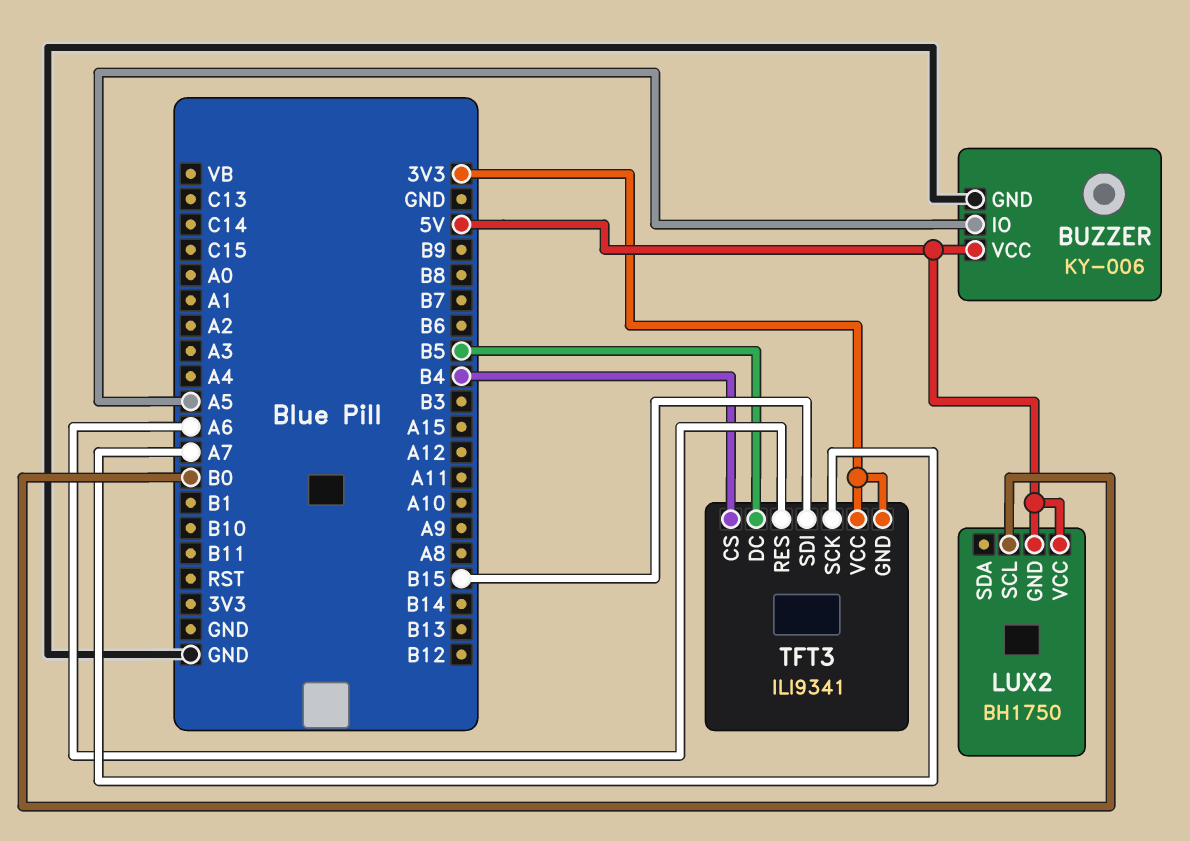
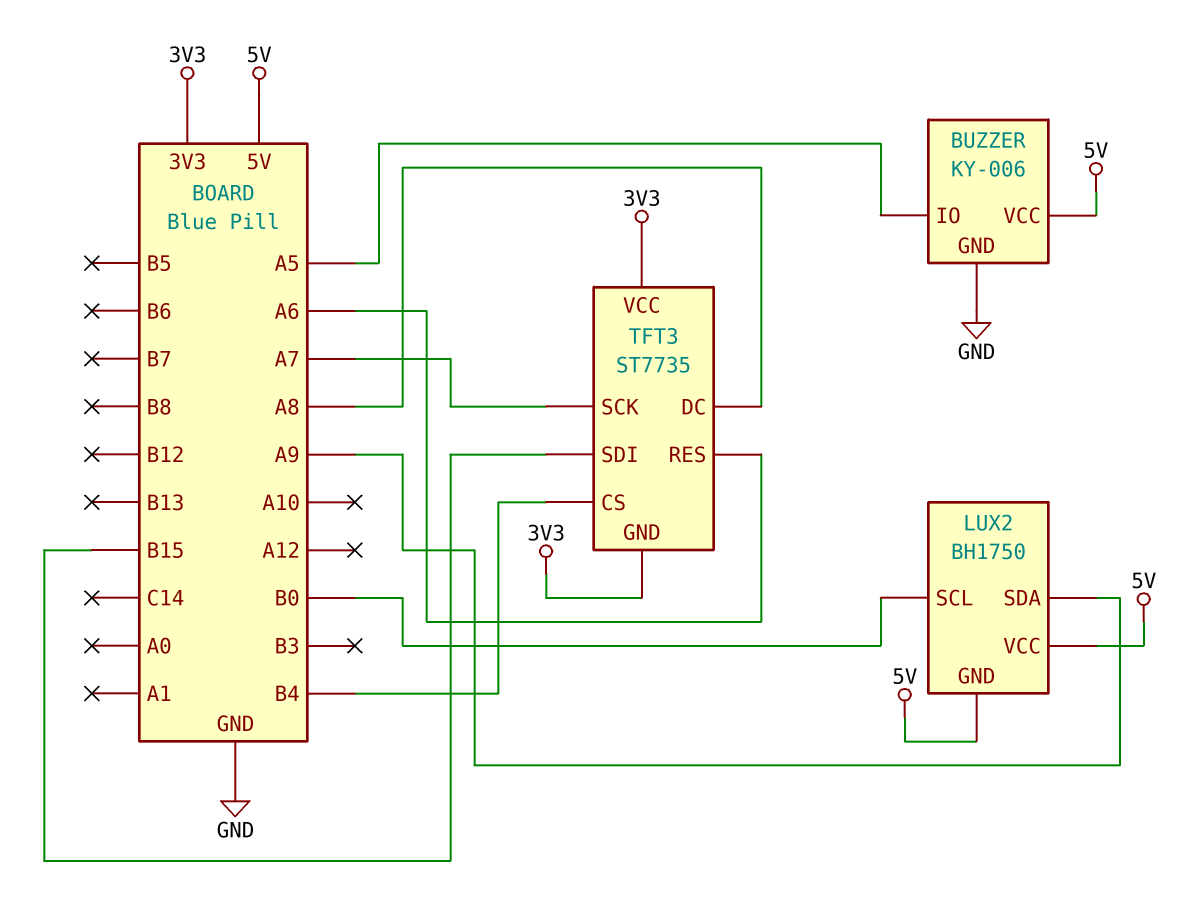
LUX2 pin SDA: none -> A9
TFT3: ILI9341 -> ST7735
TFT3 pin DC: B5 -> A8

